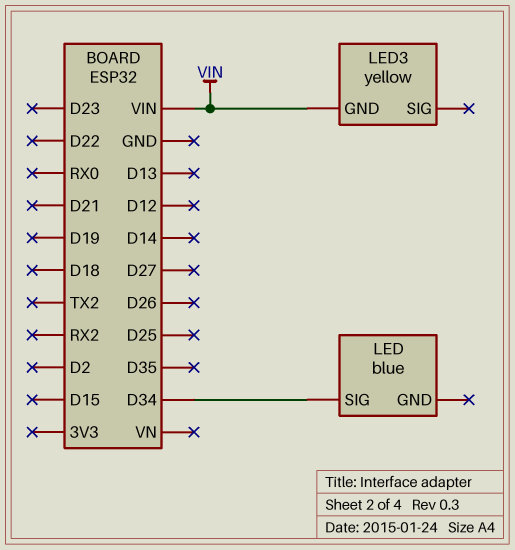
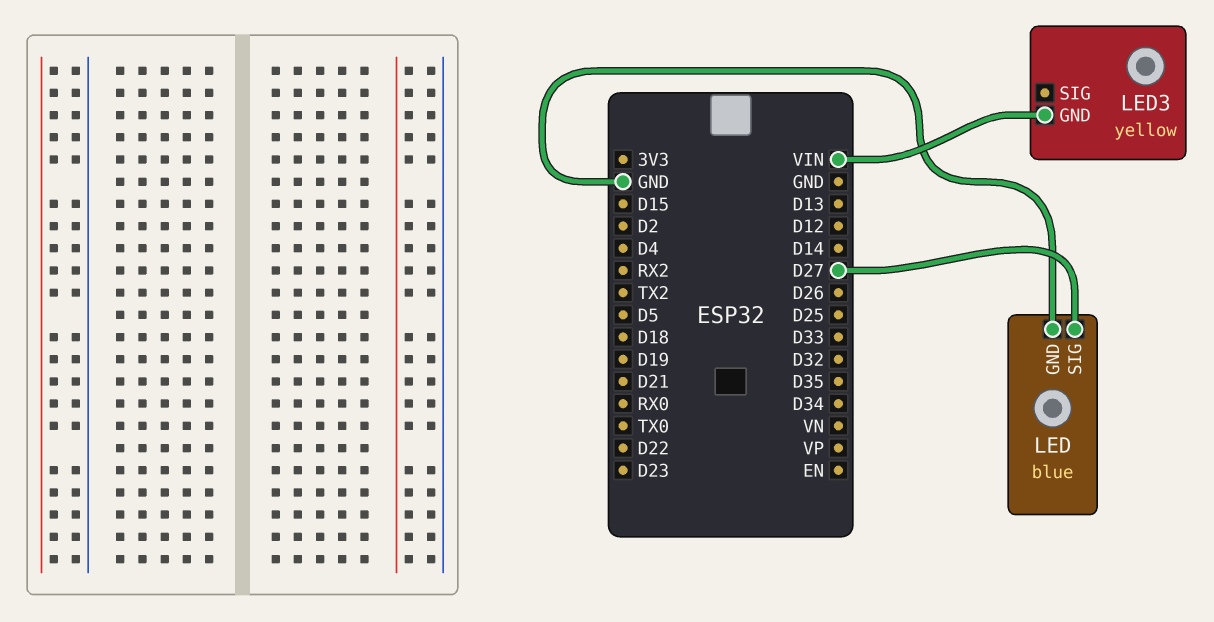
LED pin GND: none -> GND
LED pin SIG: D34 -> D27

